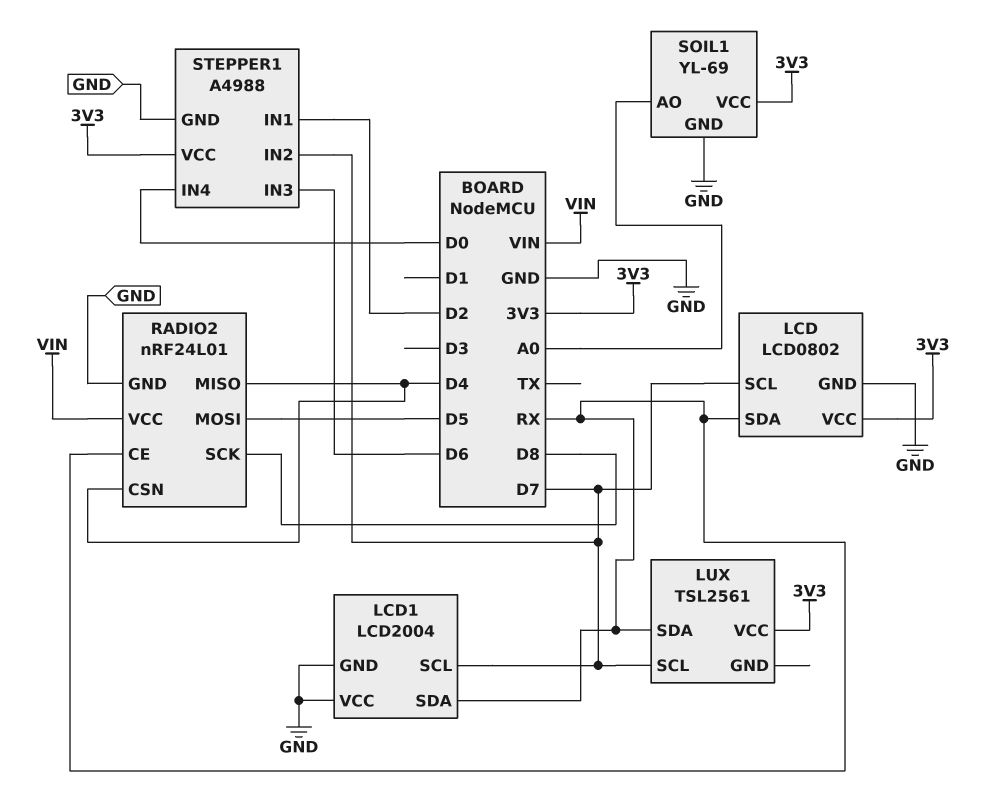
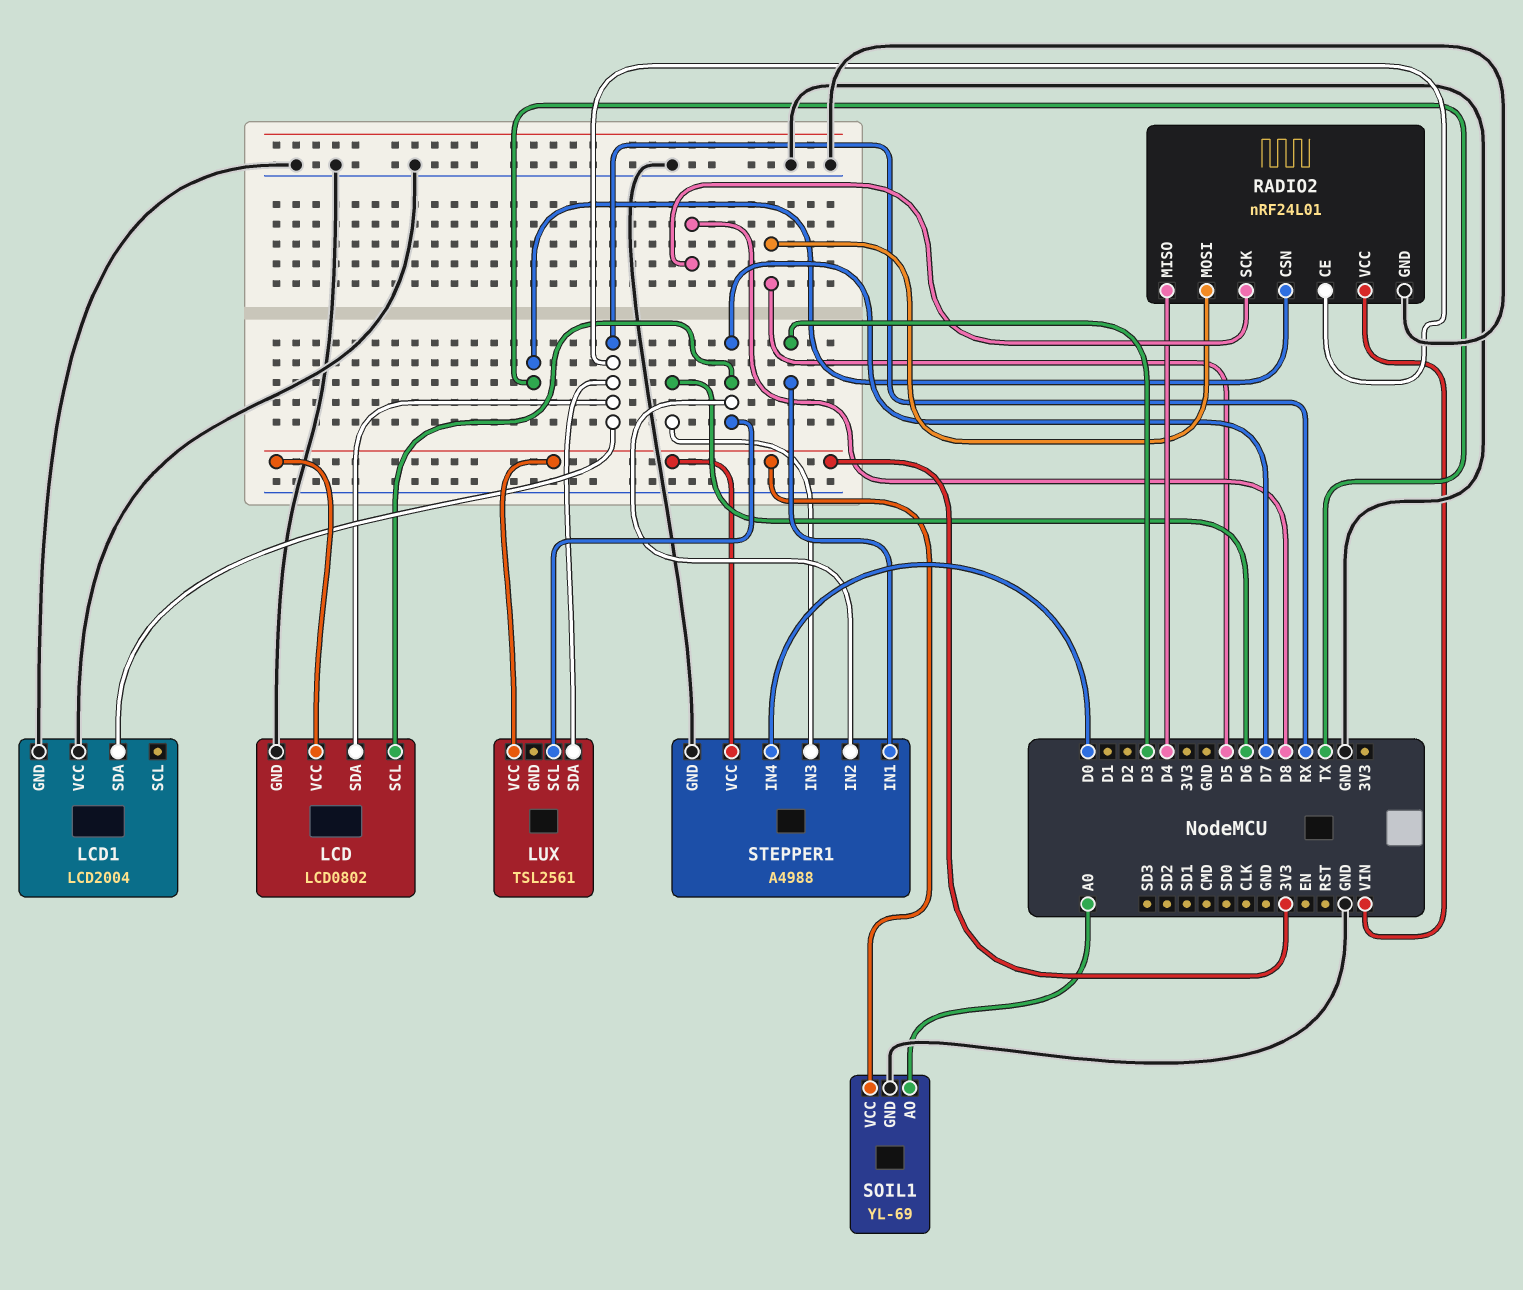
LCD1 pin SCL: D7 -> none
RADIO2 pin CSN: D4 -> TX
STEPPER1 pin IN1: D2 -> D3

